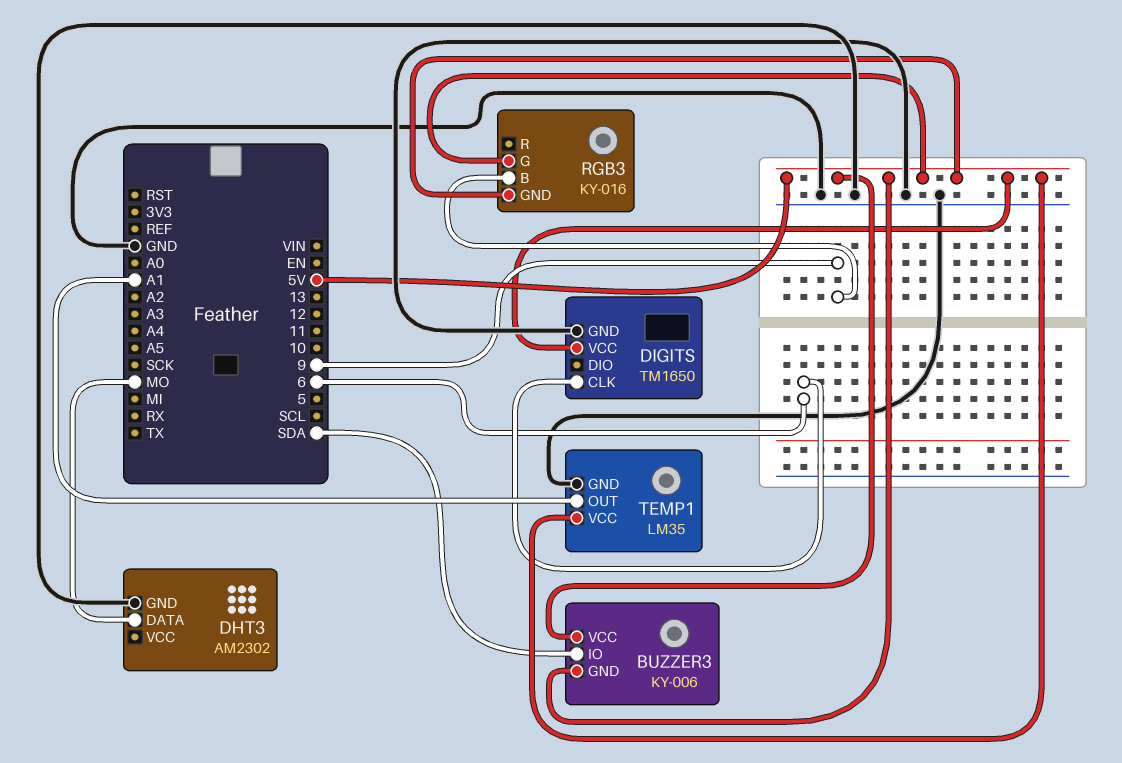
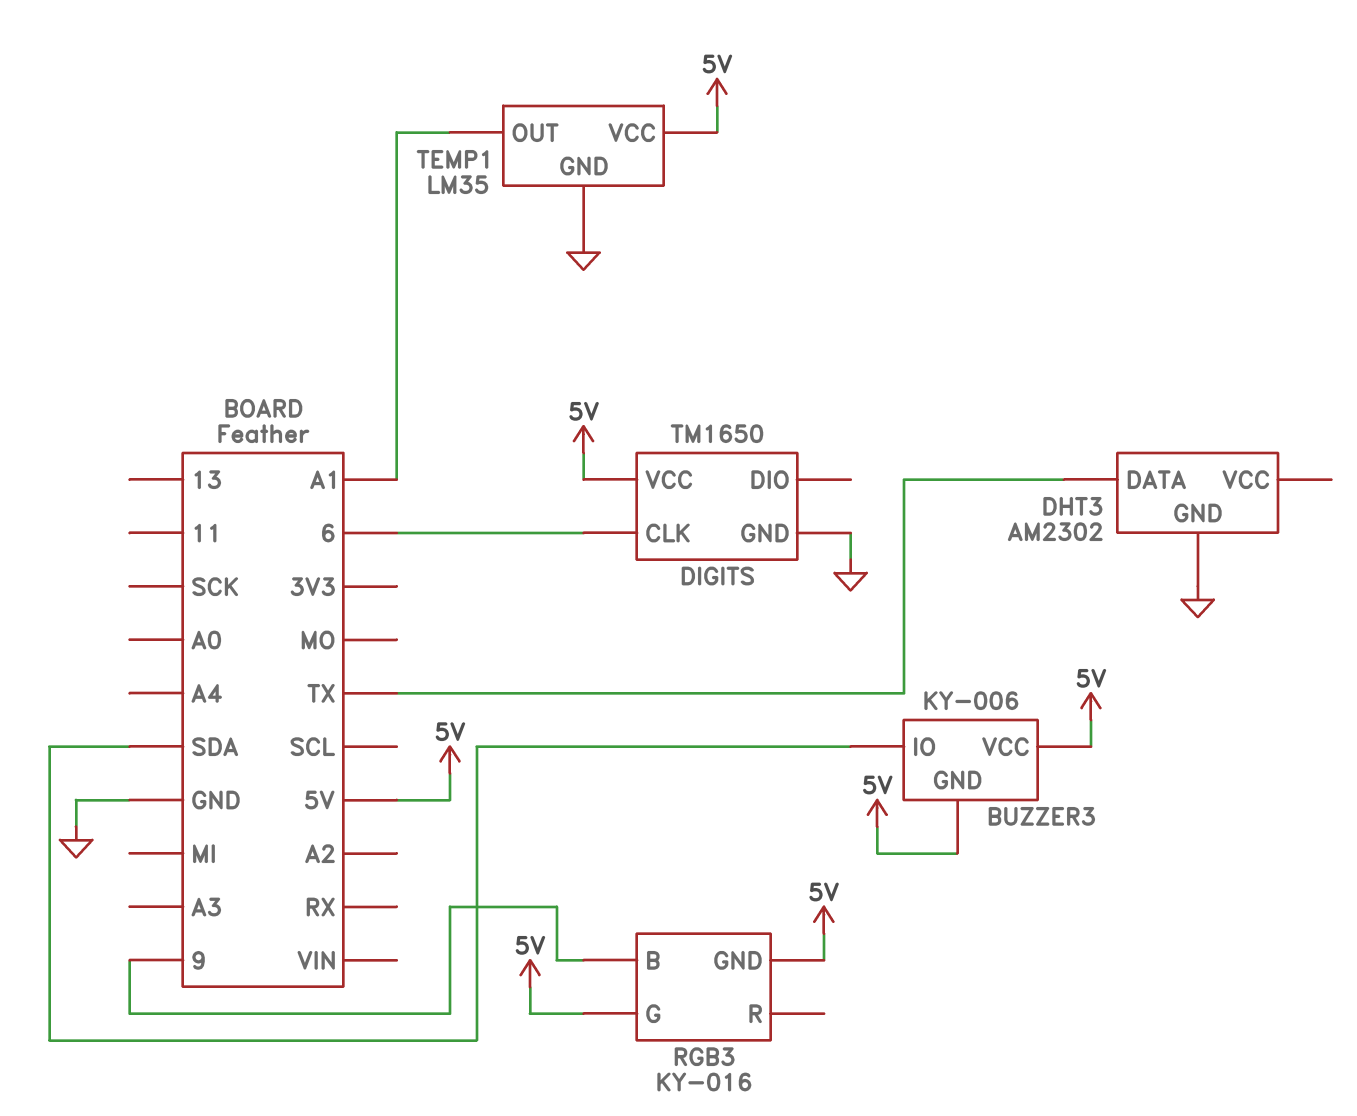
DHT3 pin DATA: MO -> TX

